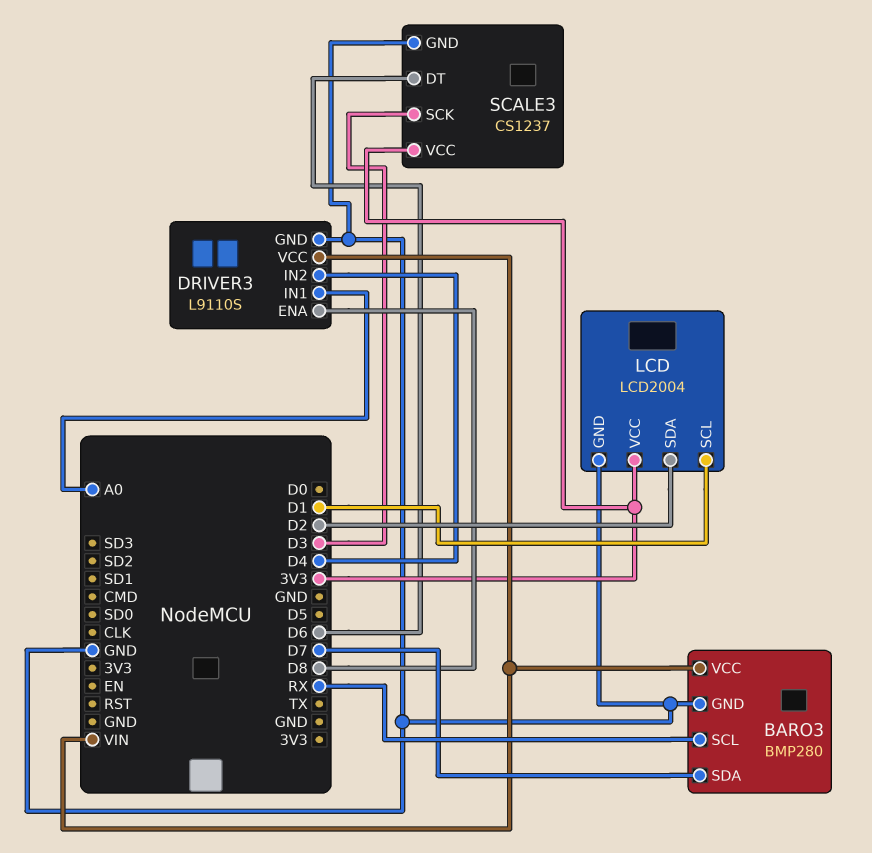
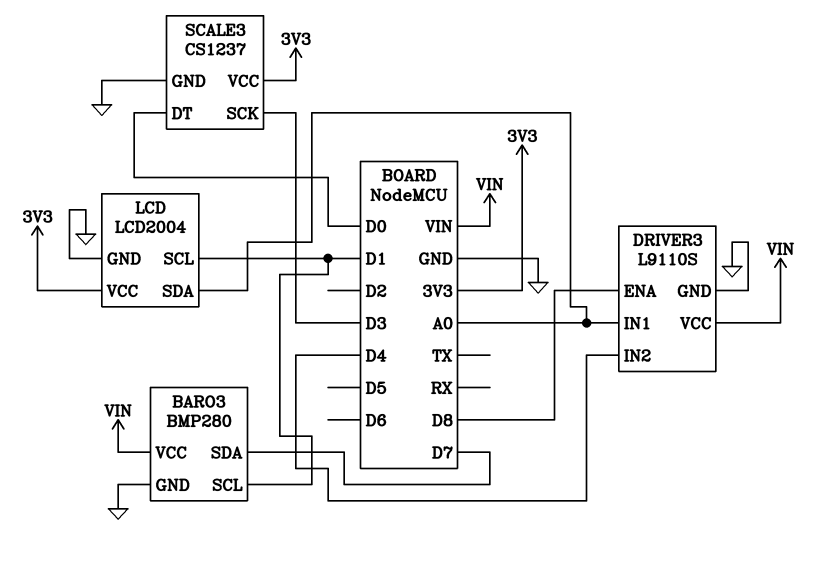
BARO3 pin SCL: RX -> D1
LCD pin SDA: D2 -> A0
SCALE3 pin DT: D6 -> D0

